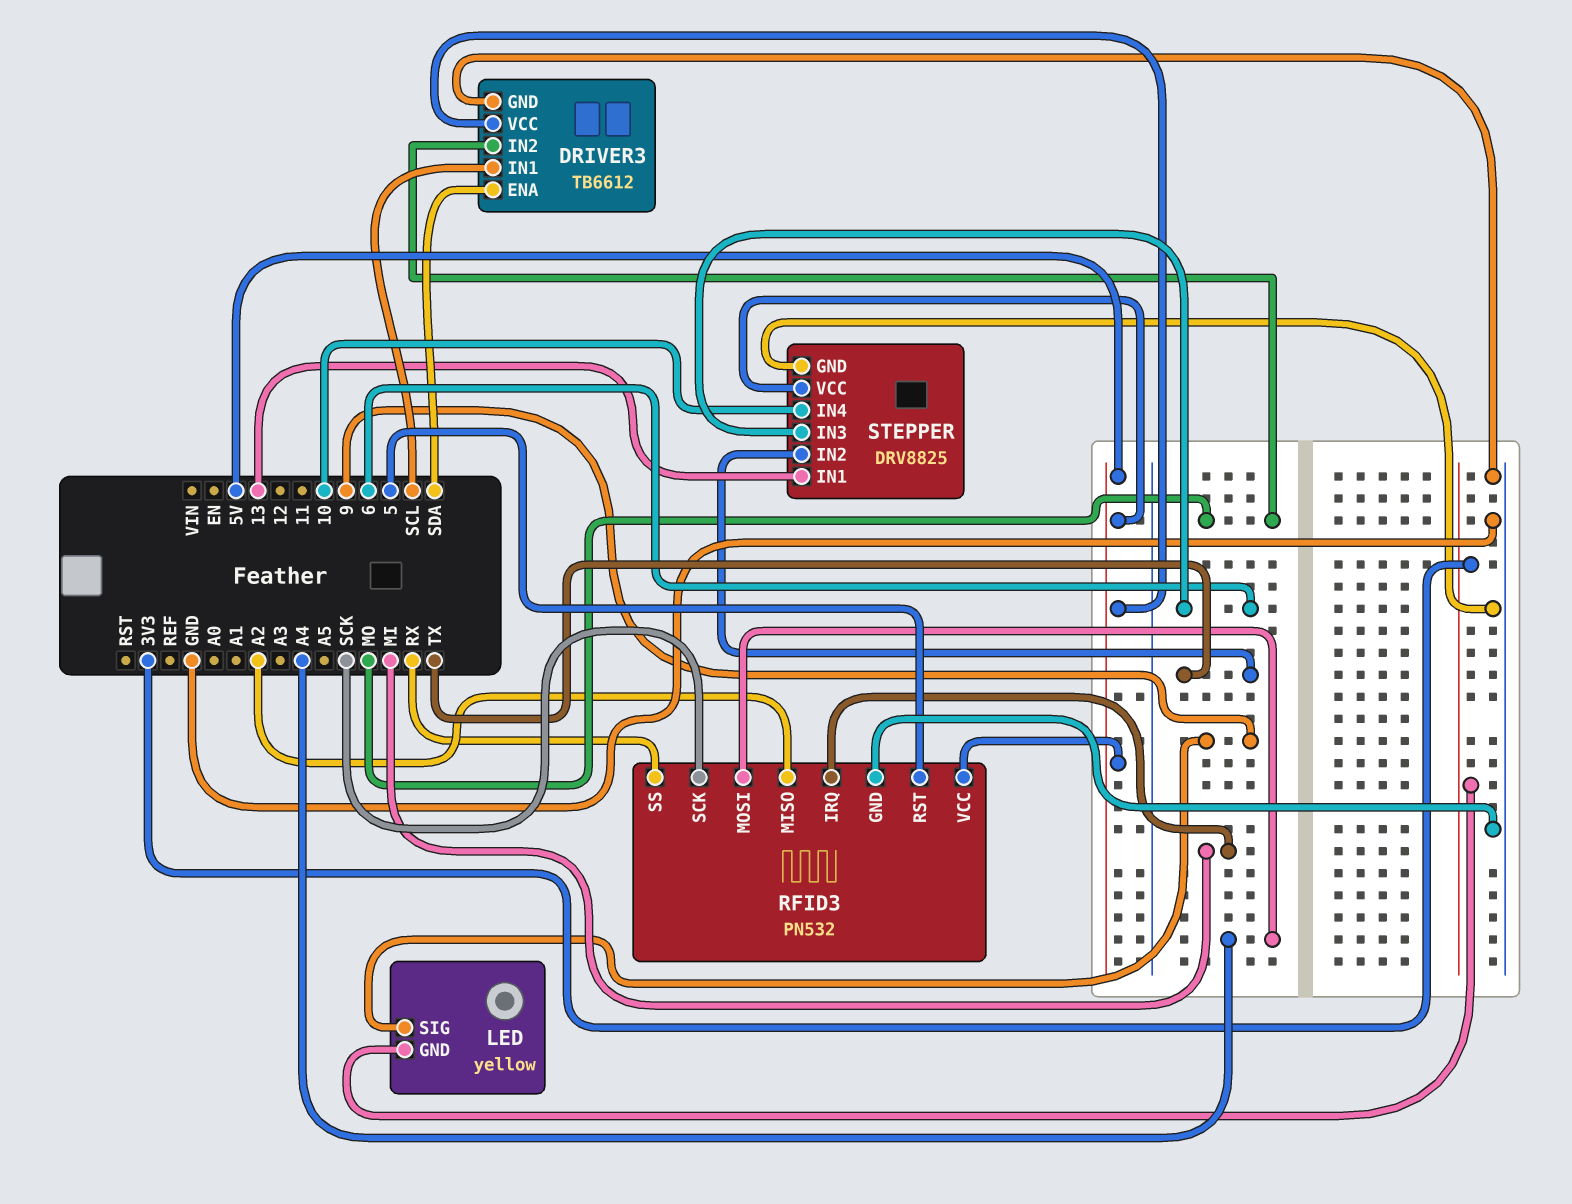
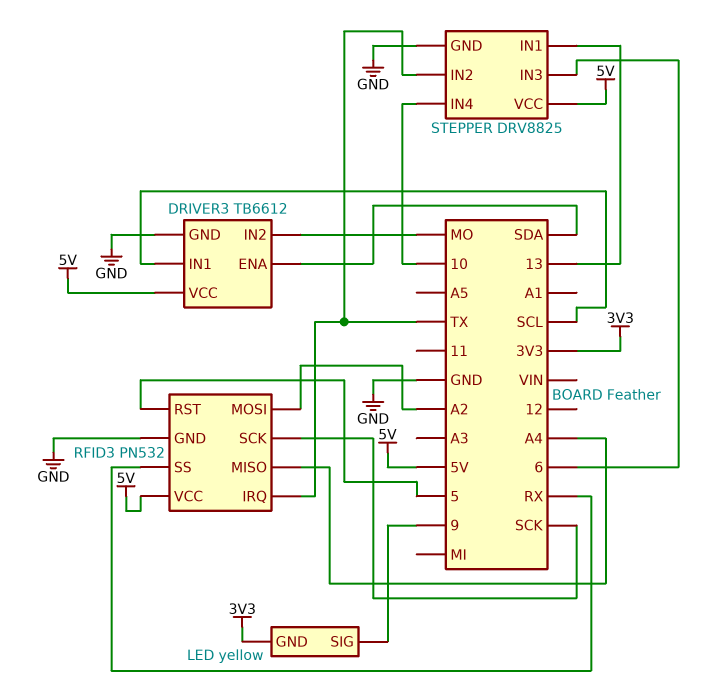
RFID3 pin IRQ: MI -> TX
RFID3 pin MISO: A2 -> A4
RFID3 pin MOSI: A4 -> A2

